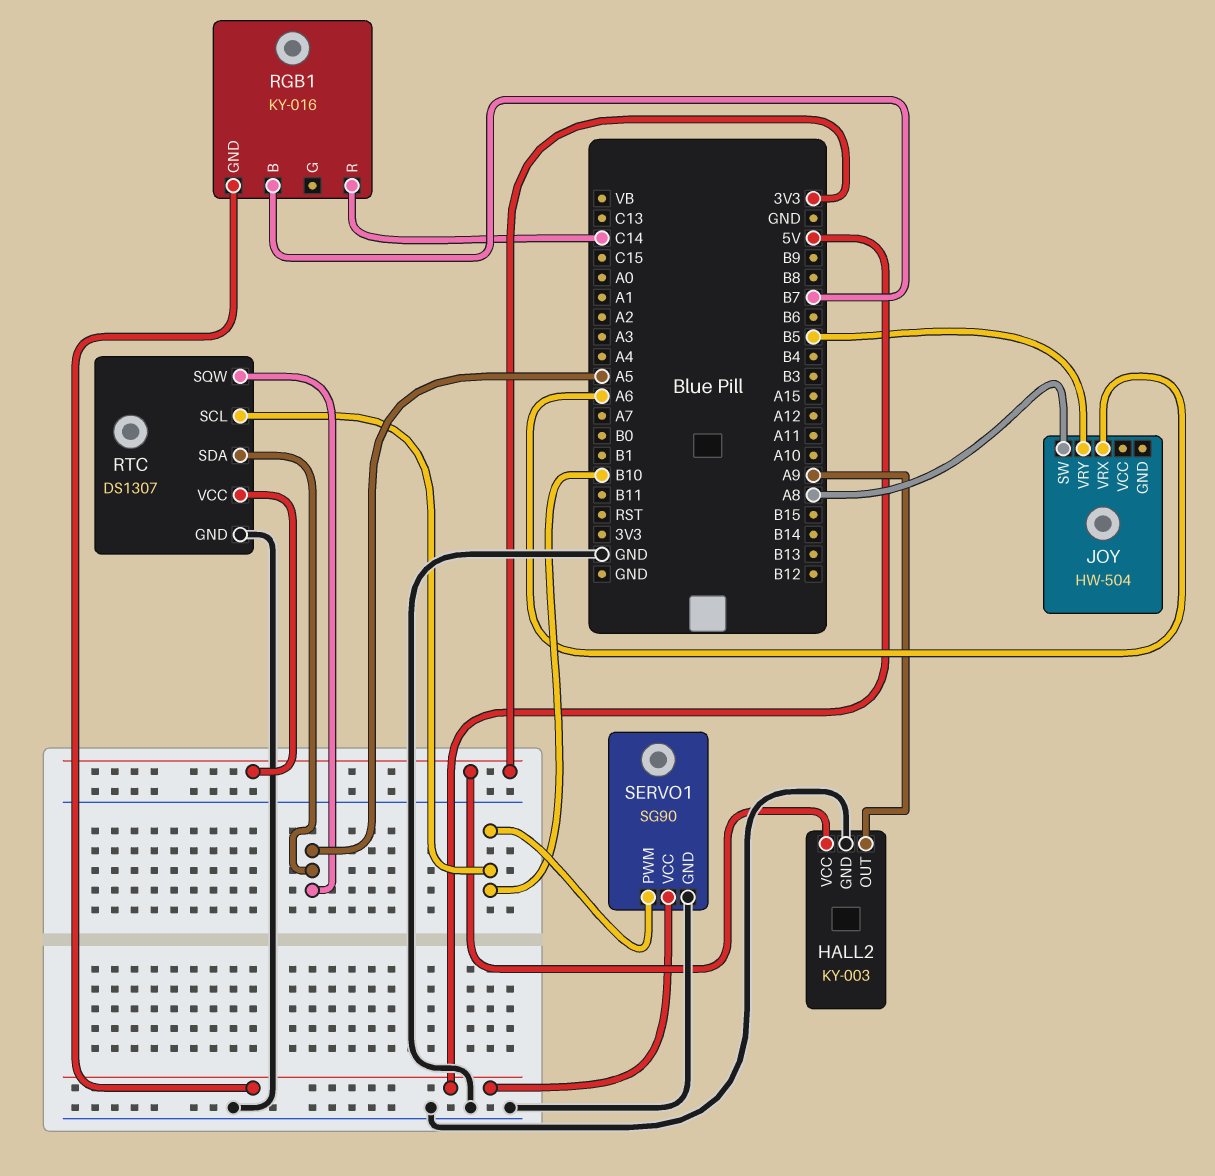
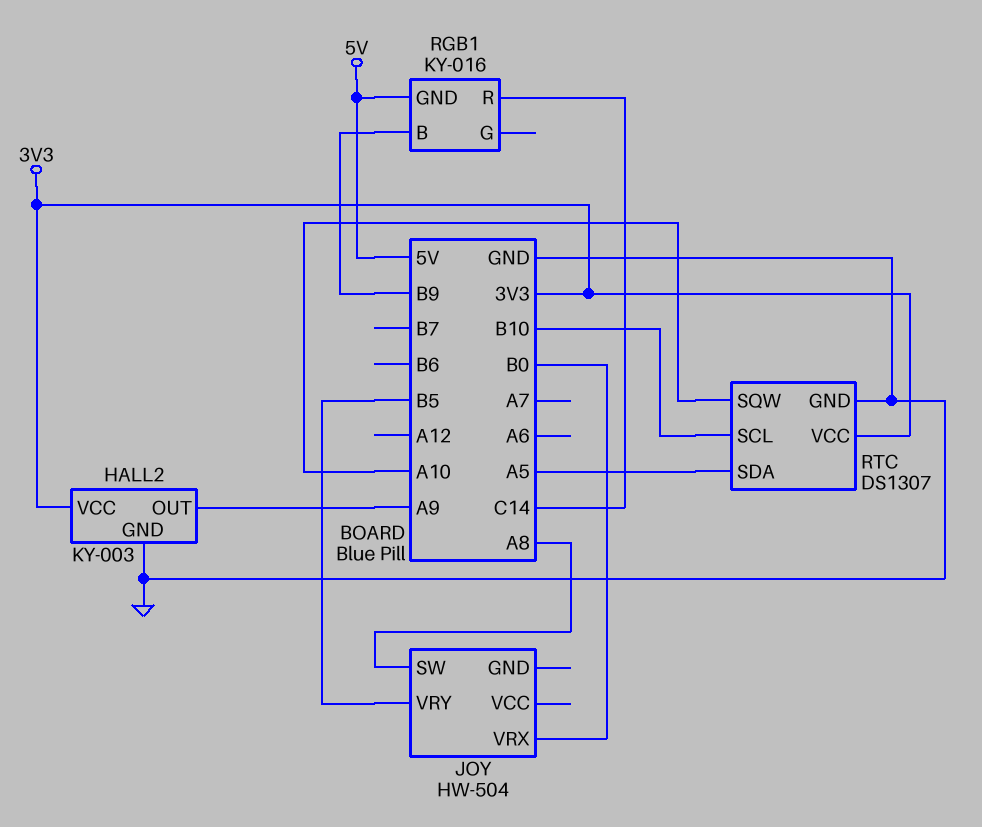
JOY pin VRX: A6 -> B0
RGB1 pin B: B7 -> B9
RTC pin SQW: A5 -> A10
SERVO1: SG90 -> none
SERVO1 pin GND: GND -> none
SERVO1 pin PWM: B10 -> none
SERVO1 pin VCC: 5V -> none

